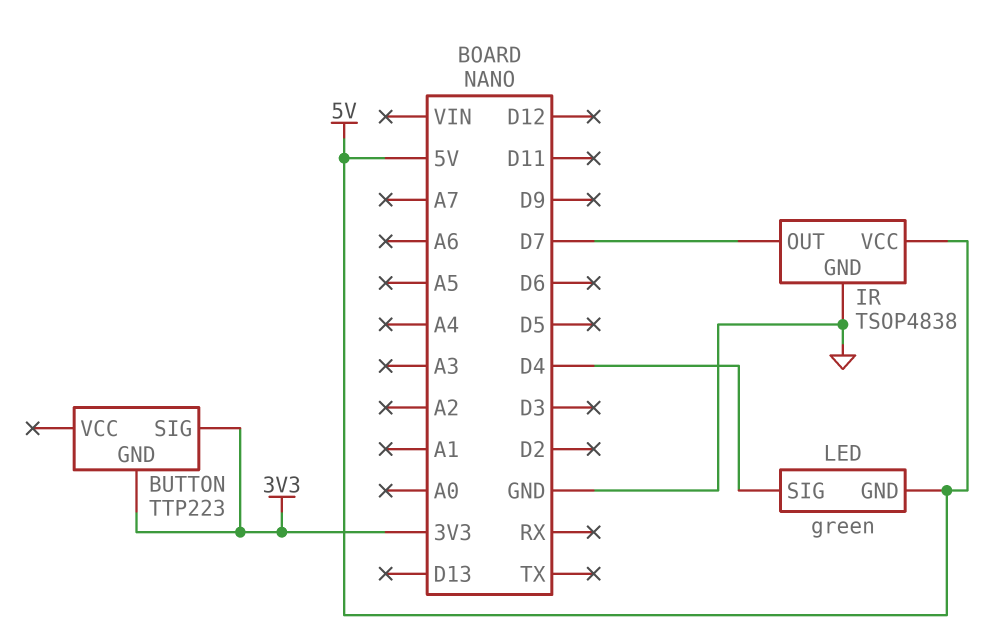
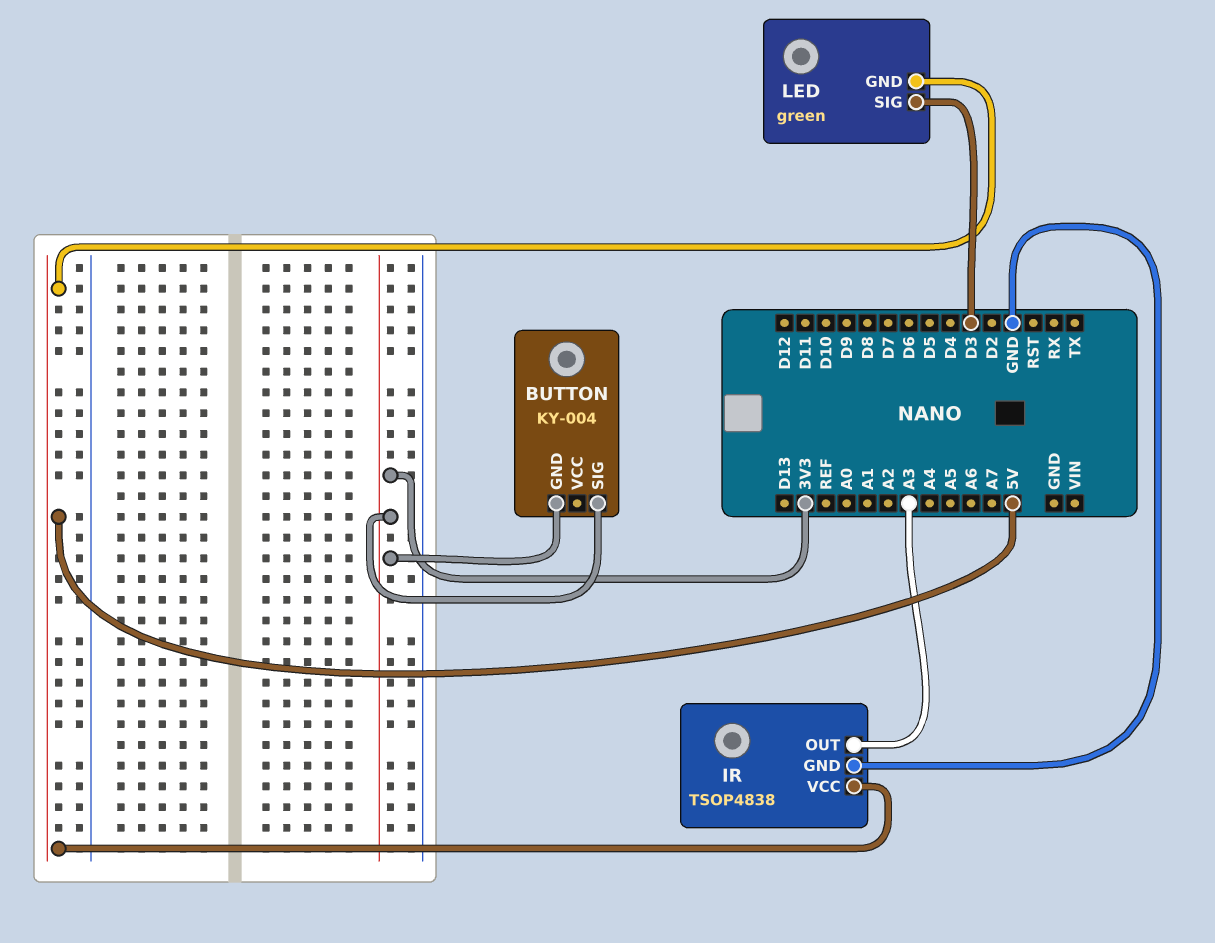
BUTTON: TTP223 -> KY-004
IR pin OUT: D7 -> A3
LED pin SIG: D4 -> D3

